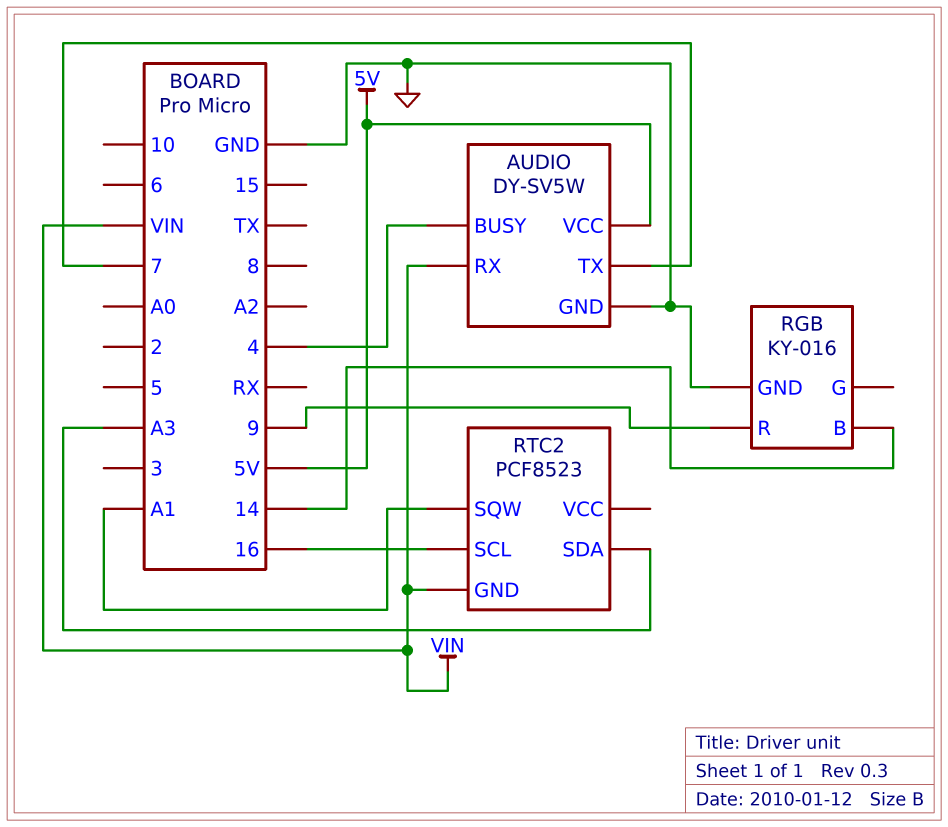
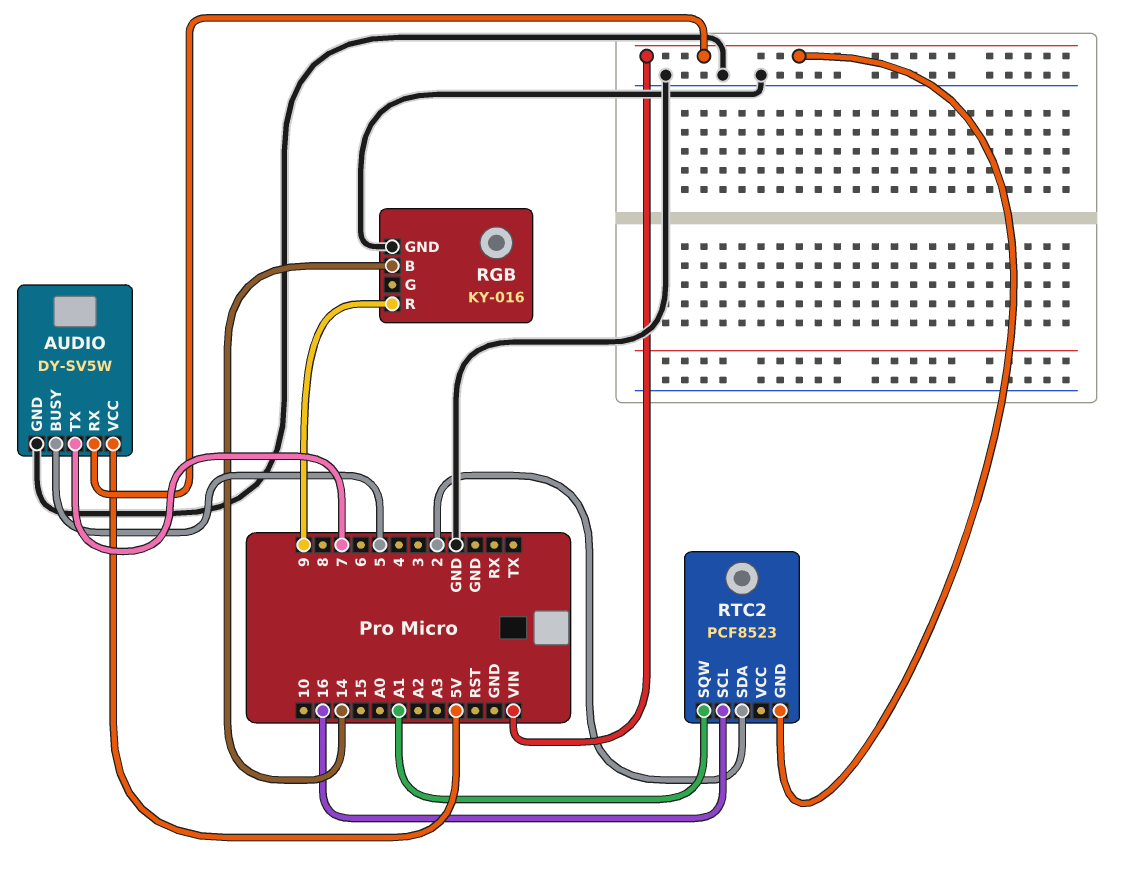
AUDIO pin BUSY: 4 -> 5
RTC2 pin SDA: A3 -> 2

